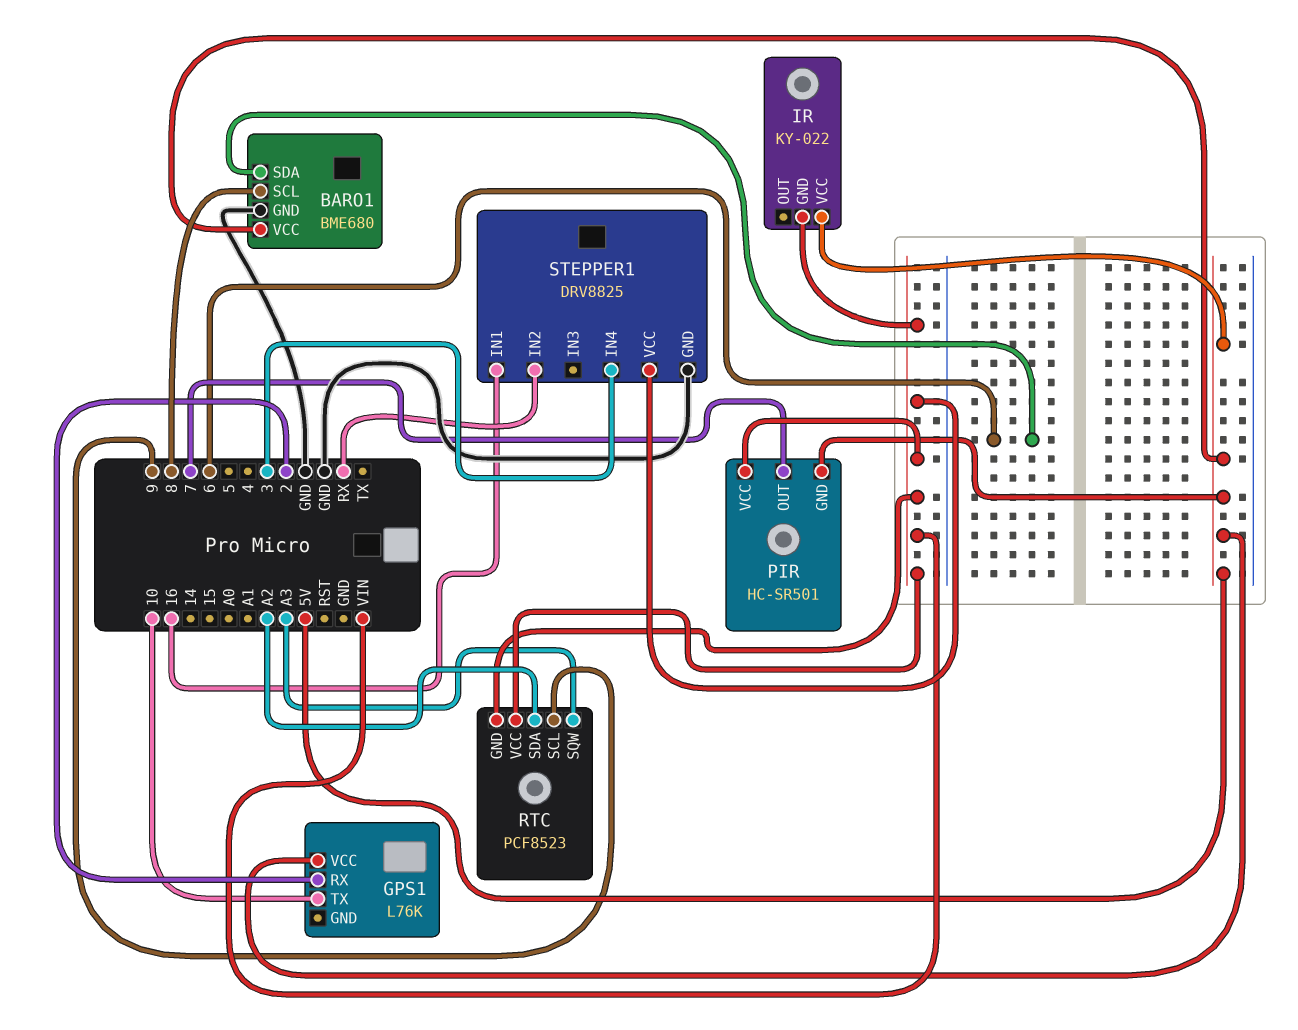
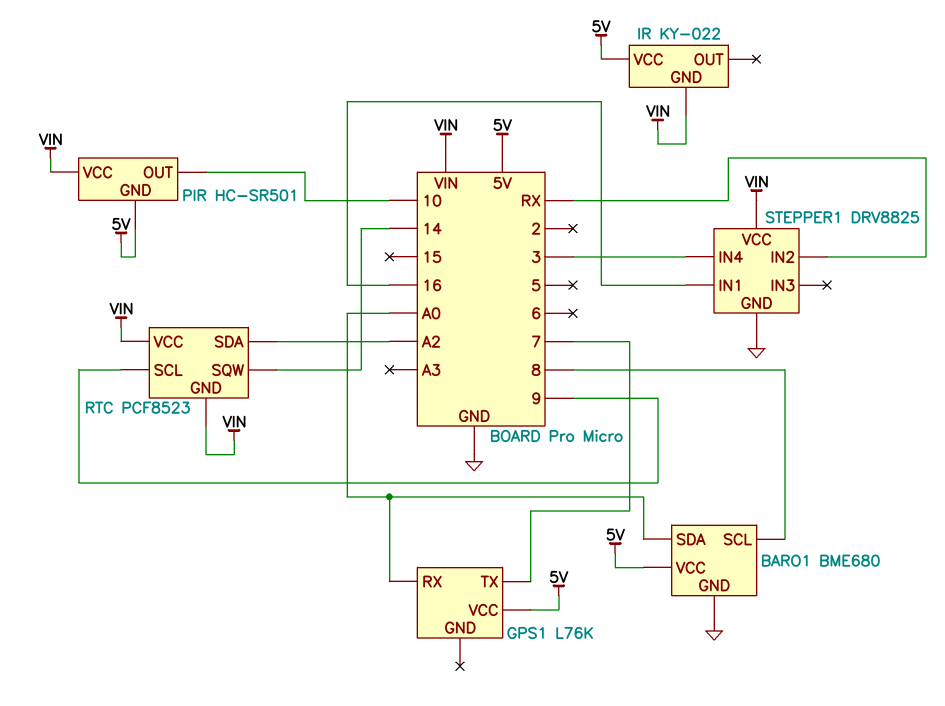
BARO1 pin SDA: 6 -> A0
GPS1 pin RX: 2 -> A0
GPS1 pin TX: 10 -> 7
PIR pin OUT: 7 -> 10
RTC pin SQW: A3 -> 14

